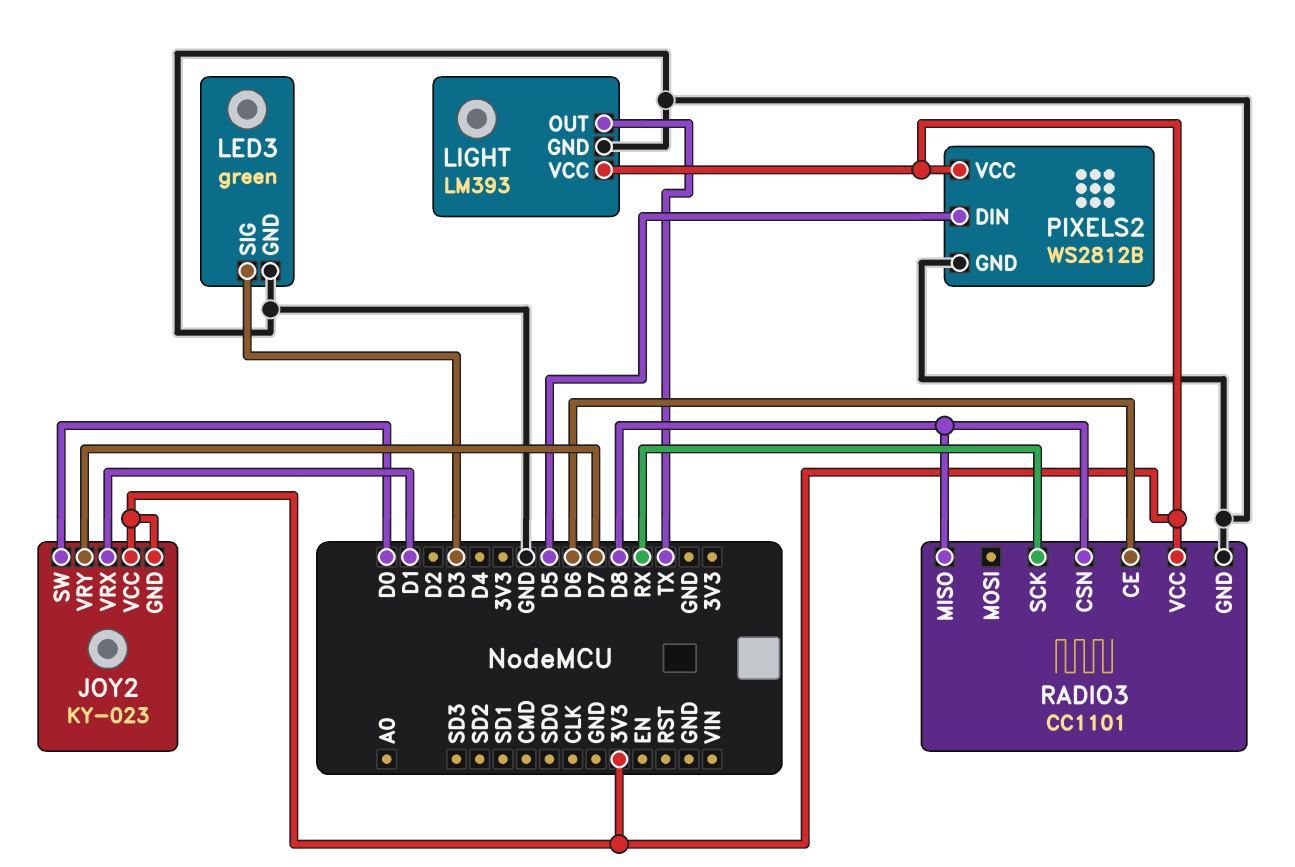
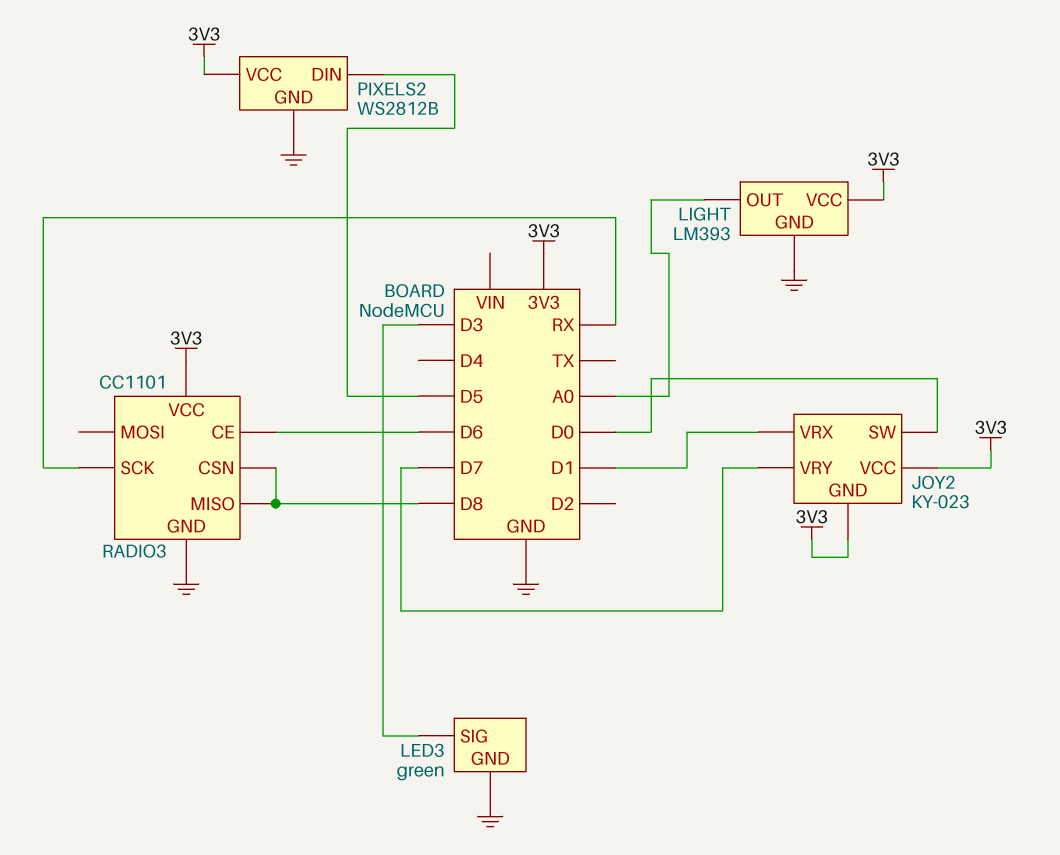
LIGHT pin OUT: TX -> A0

